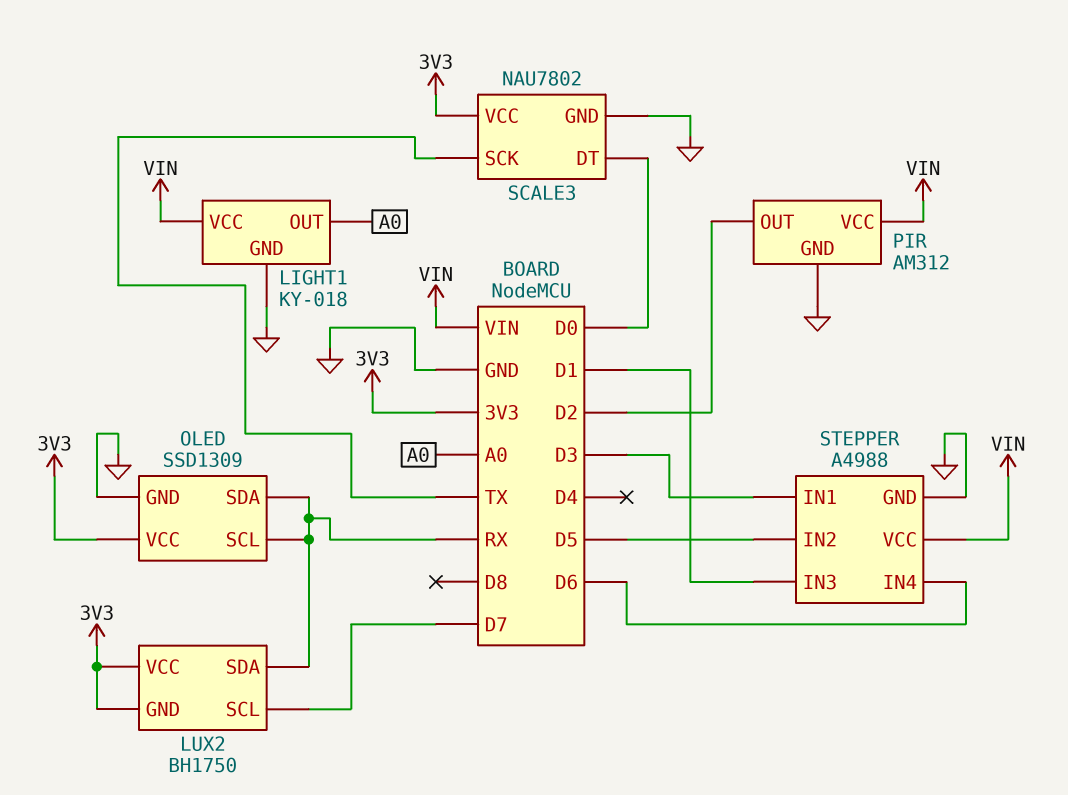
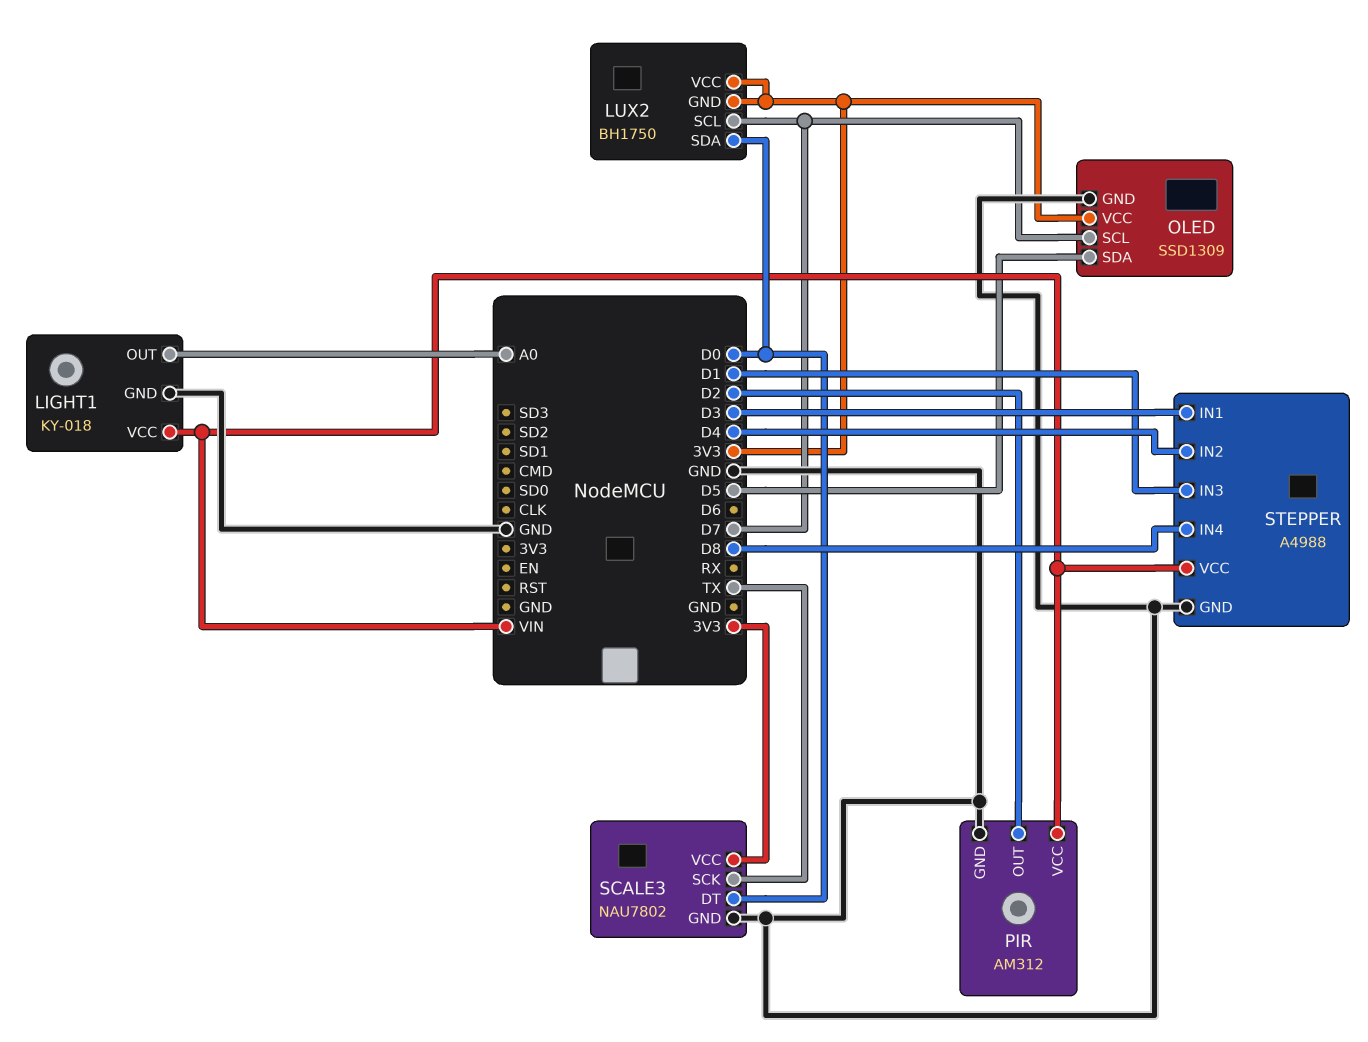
LUX2 pin SDA: RX -> D0
OLED pin SCL: RX -> D7
OLED pin SDA: RX -> D5
STEPPER pin IN2: D5 -> D4
STEPPER pin IN4: D6 -> D8

